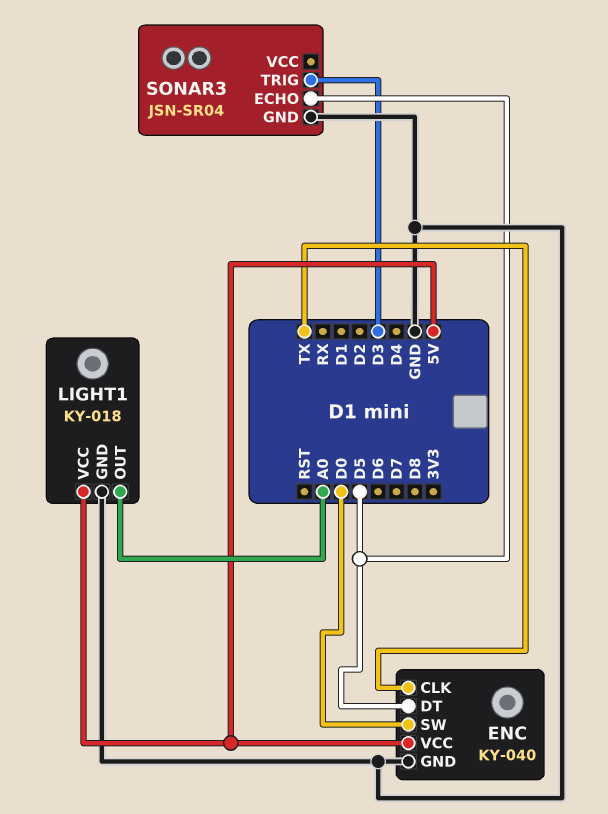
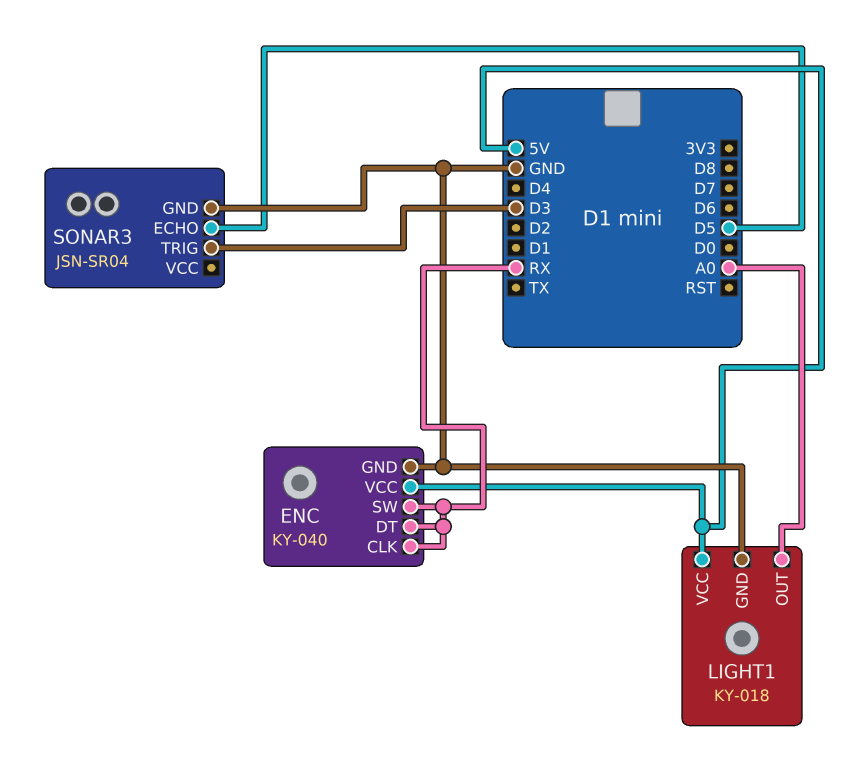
ENC pin CLK: TX -> RX
ENC pin DT: D5 -> RX
ENC pin SW: D0 -> RX

